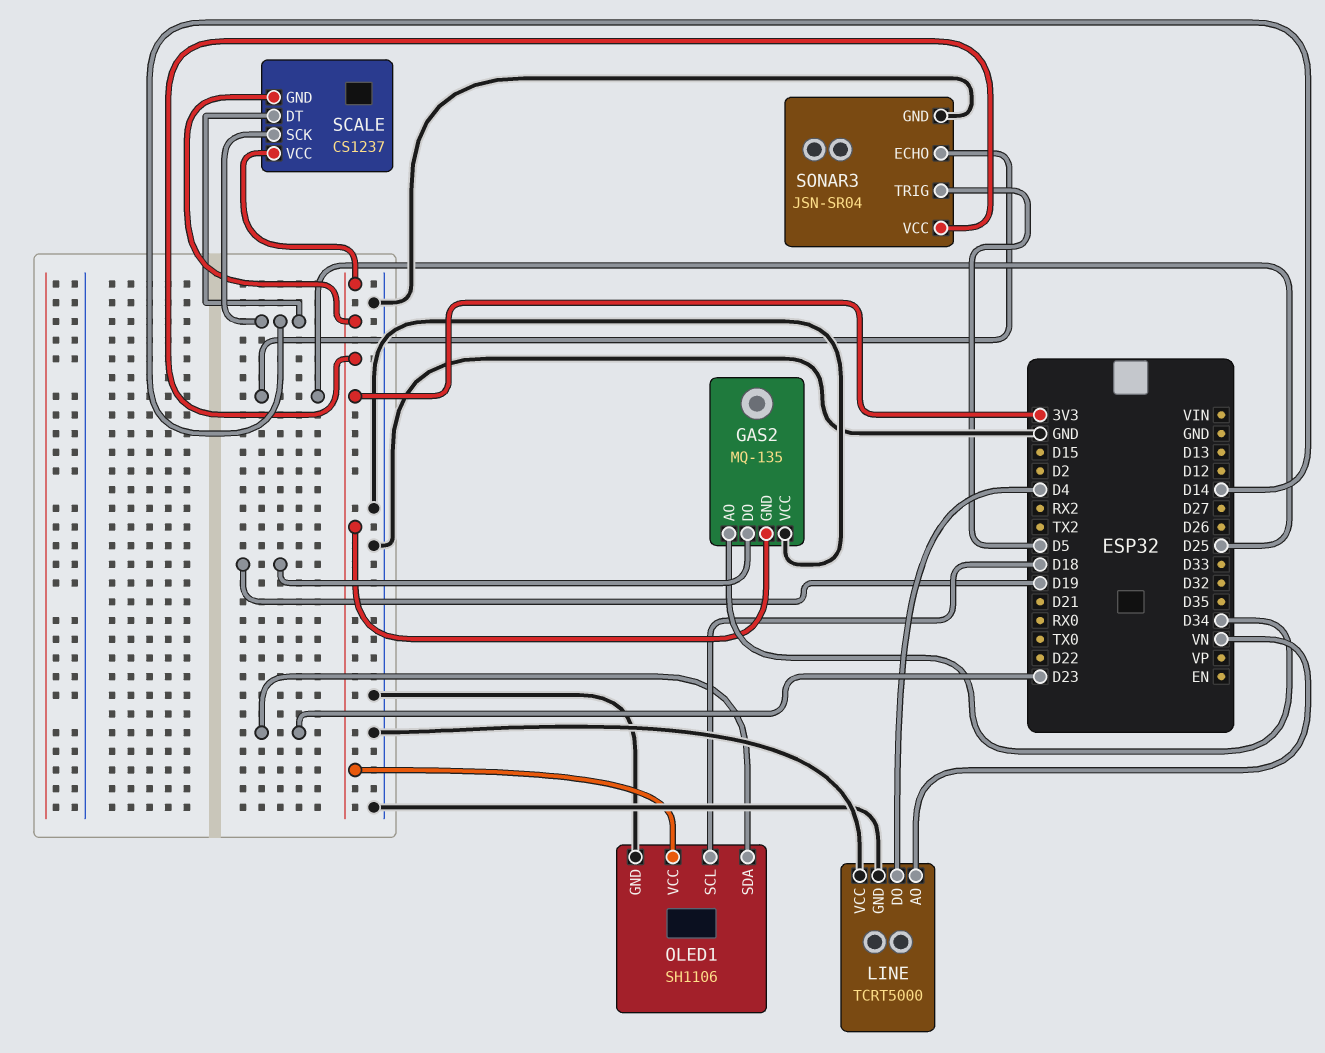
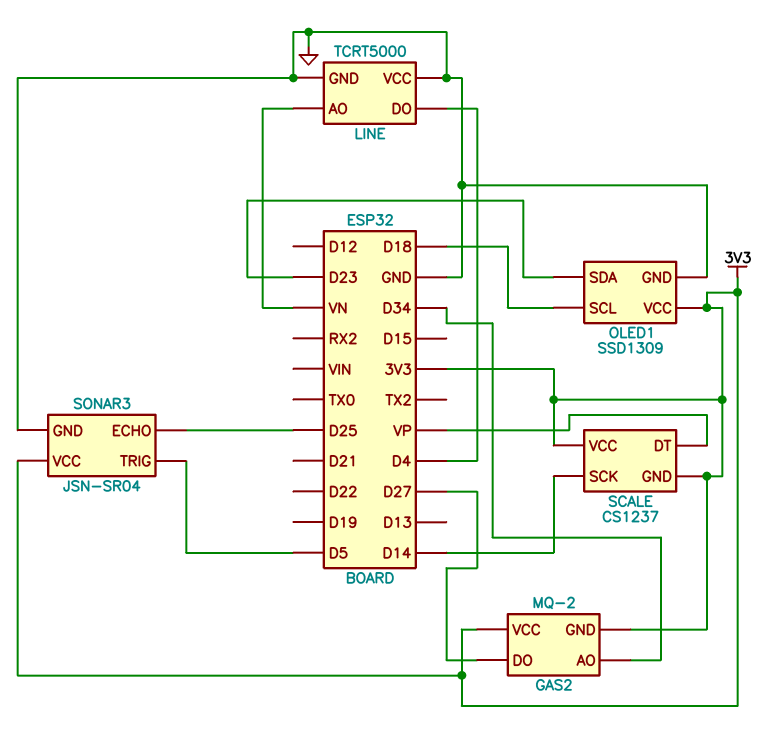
GAS2: MQ-135 -> MQ-2
GAS2 pin DO: D19 -> D27
GAS2 pin VCC: GND -> 3V3
OLED1: SH1106 -> SSD1309
SCALE pin DT: D14 -> VP

